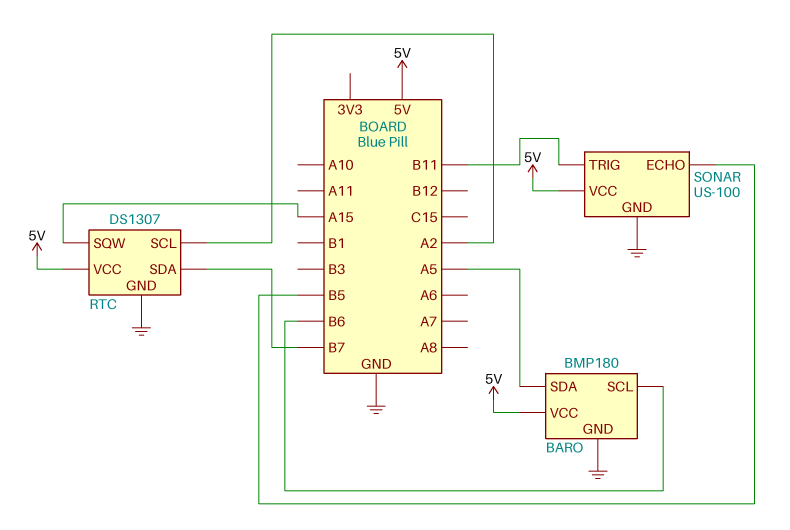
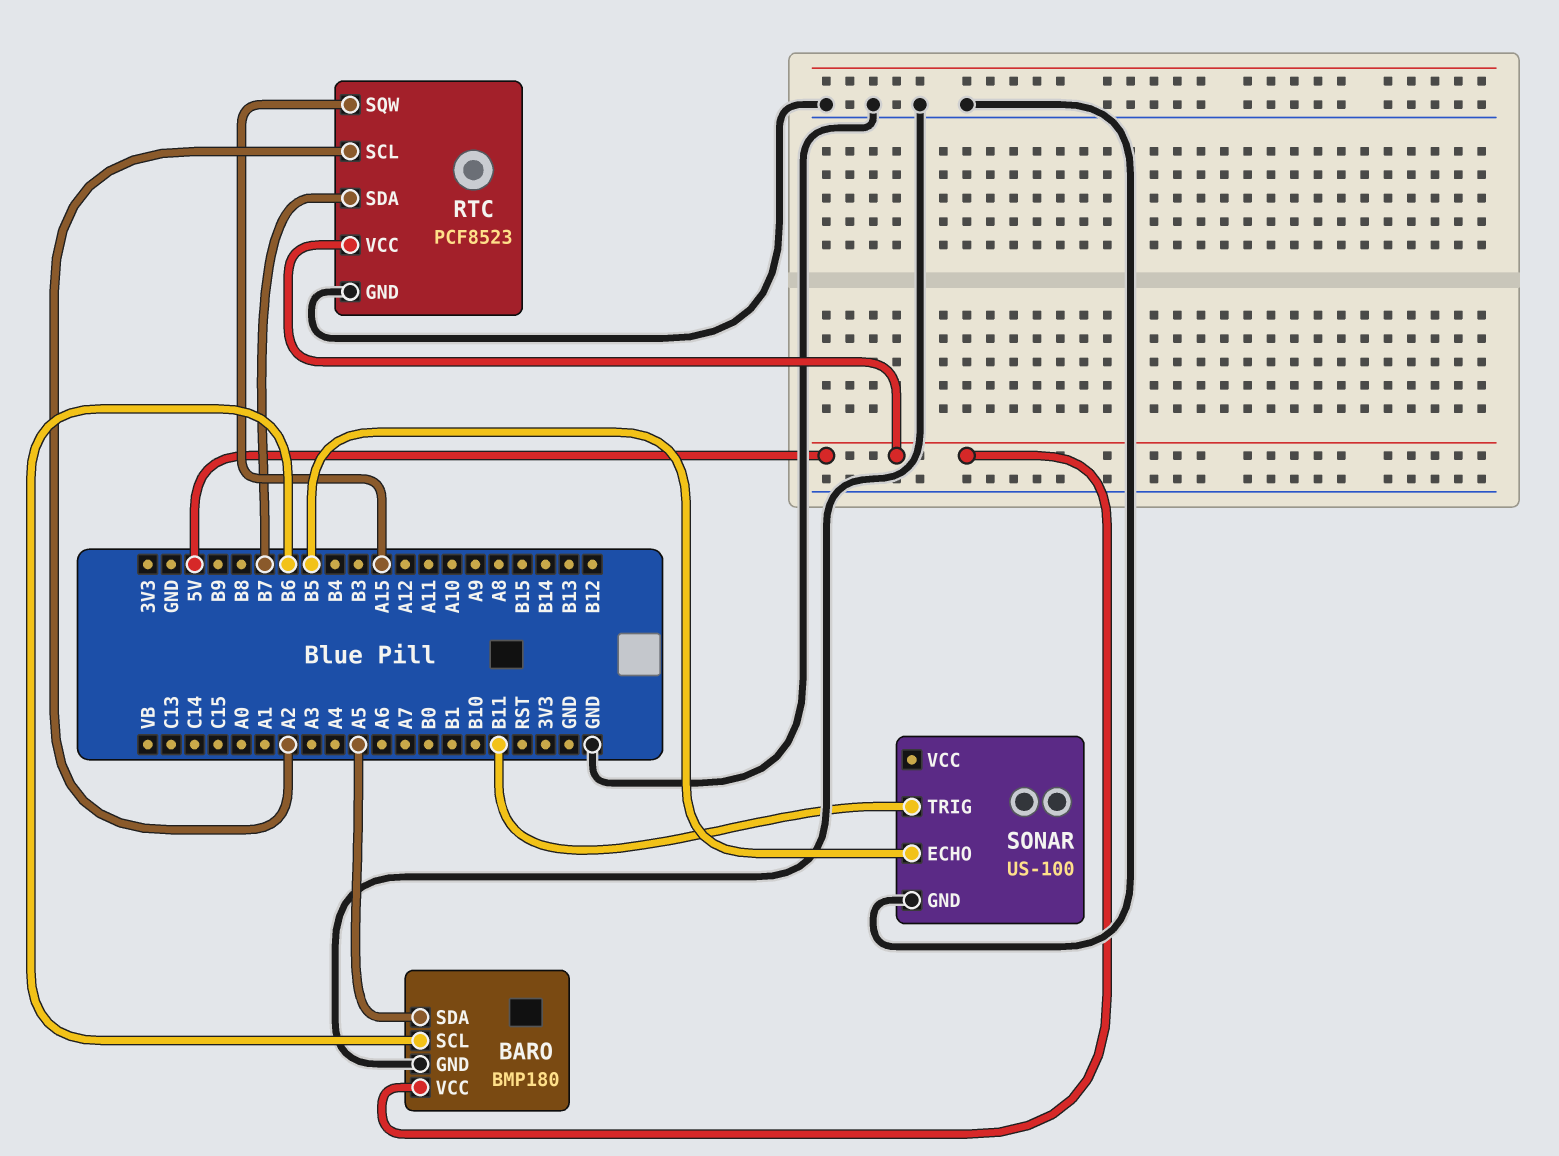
RTC: DS1307 -> PCF8523
SONAR pin VCC: 5V -> none

